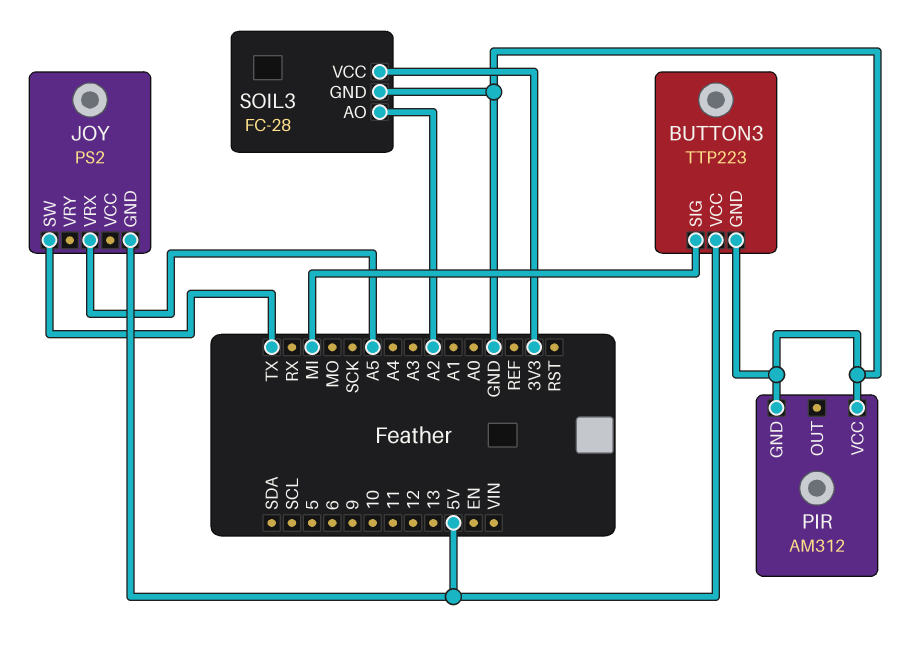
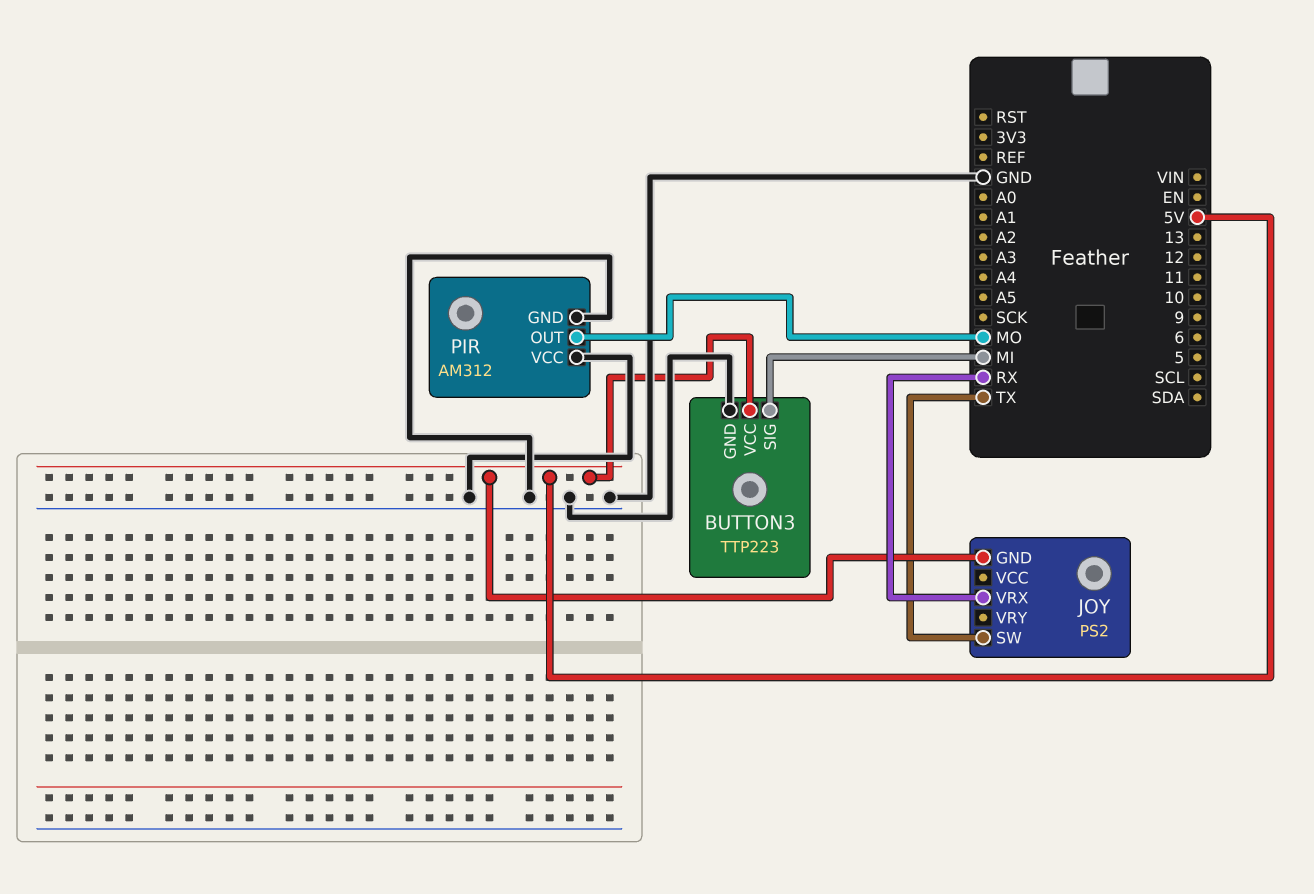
JOY pin VRX: A5 -> RX
PIR pin OUT: none -> MO
SOIL3: FC-28 -> none
SOIL3 pin AO: A2 -> none
SOIL3 pin GND: GND -> none
SOIL3 pin VCC: 3V3 -> none

